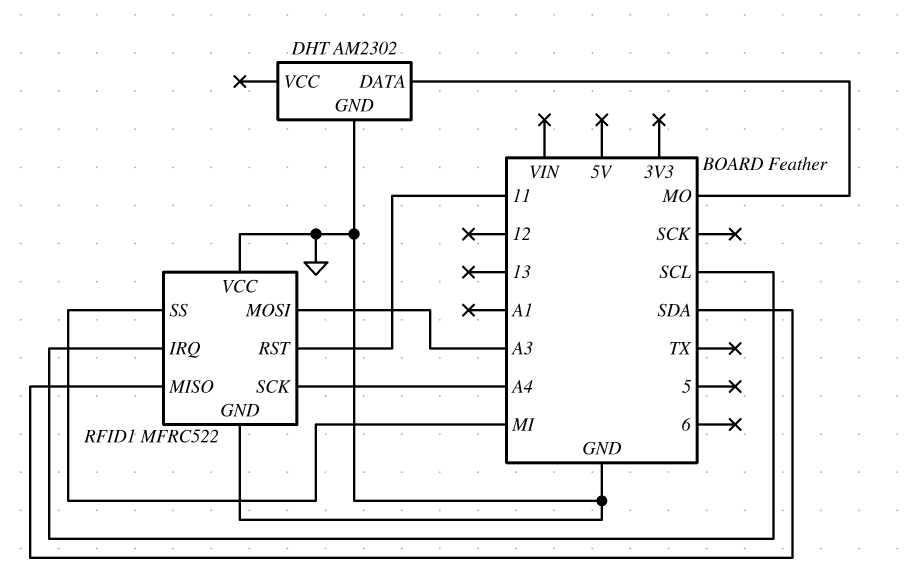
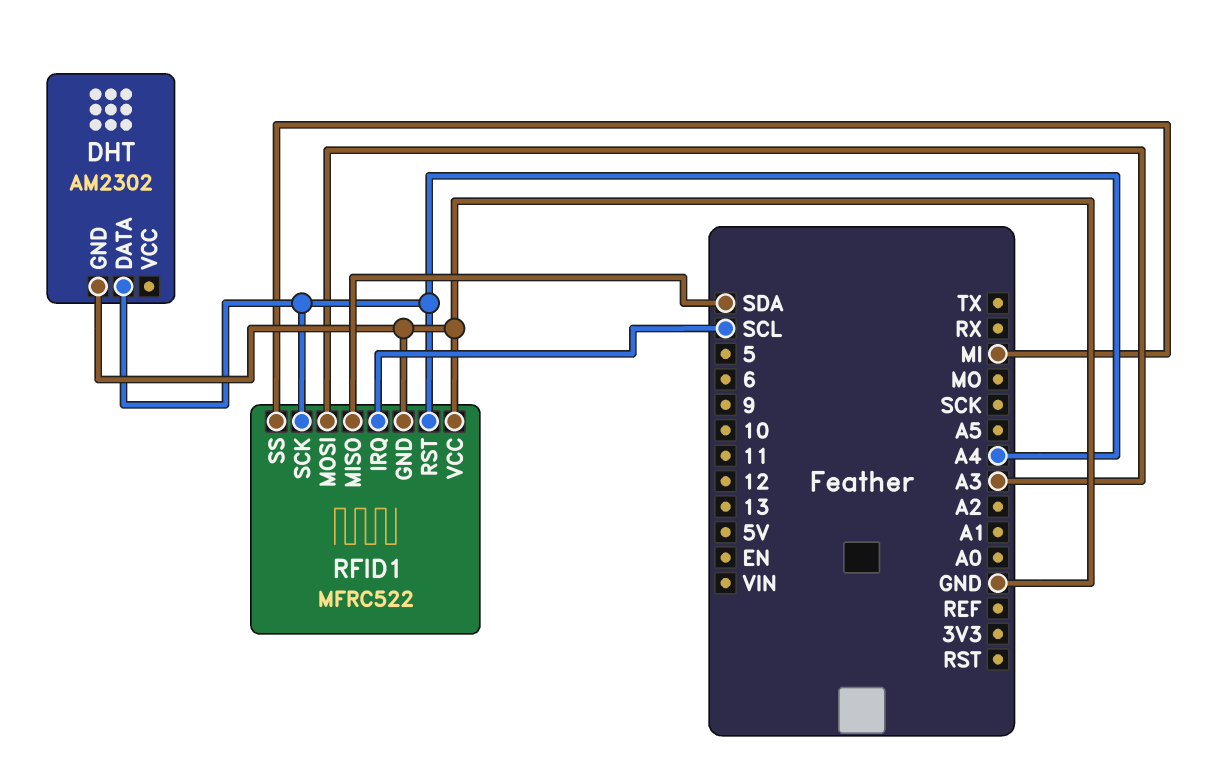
DHT pin DATA: MO -> A4
RFID1 pin RST: 11 -> A4

